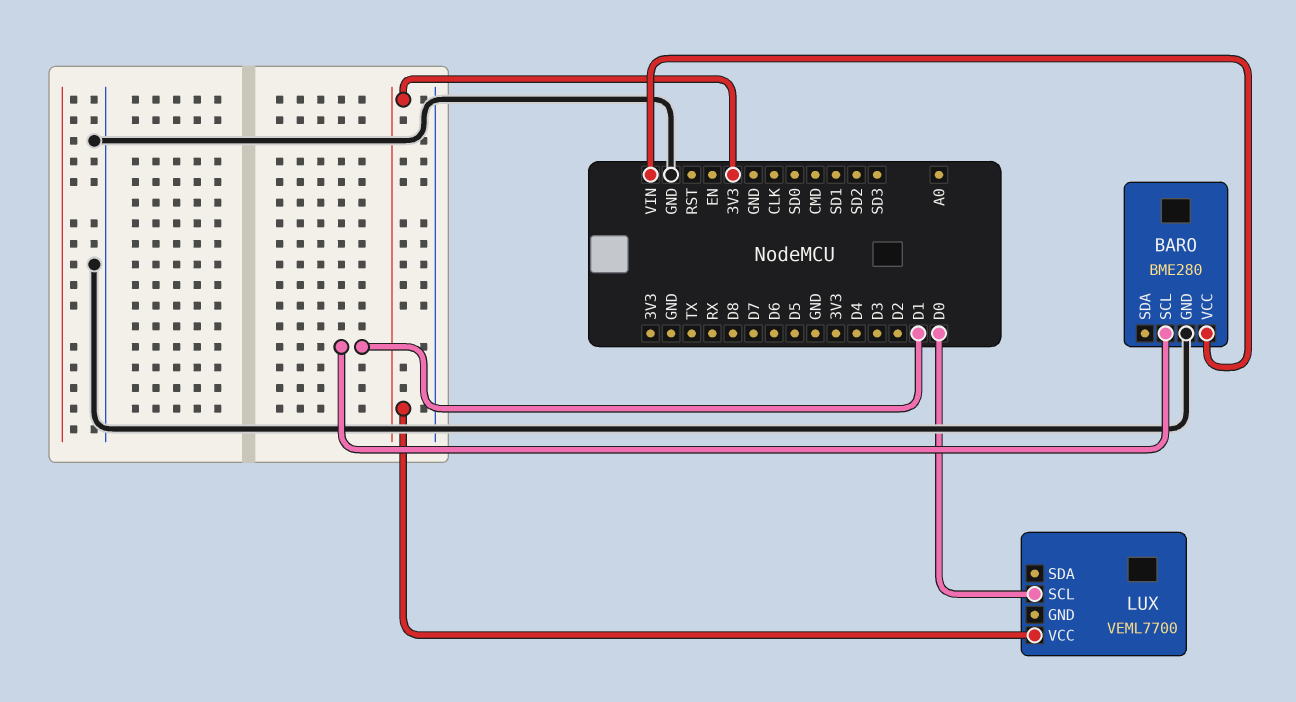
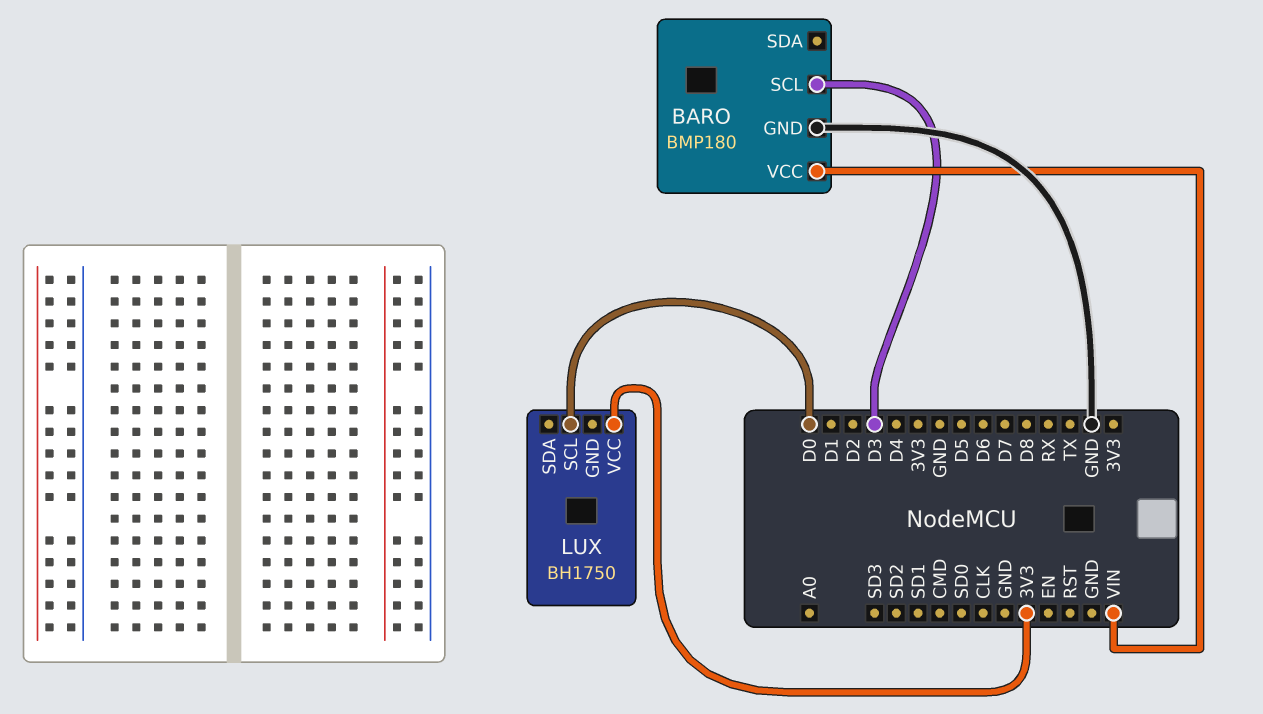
BARO: BME280 -> BMP180
BARO pin SCL: D1 -> D3
LUX: VEML7700 -> BH1750

